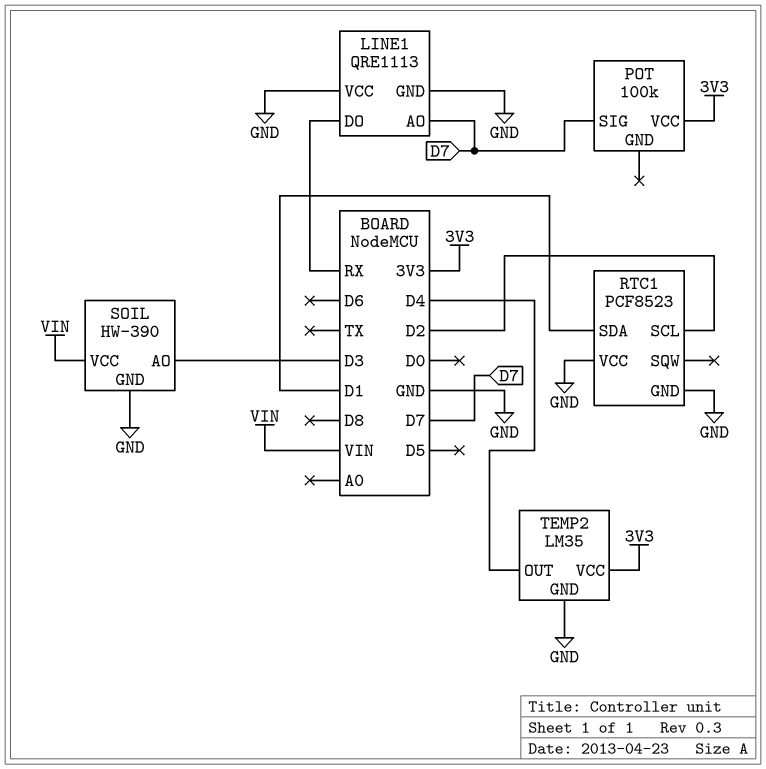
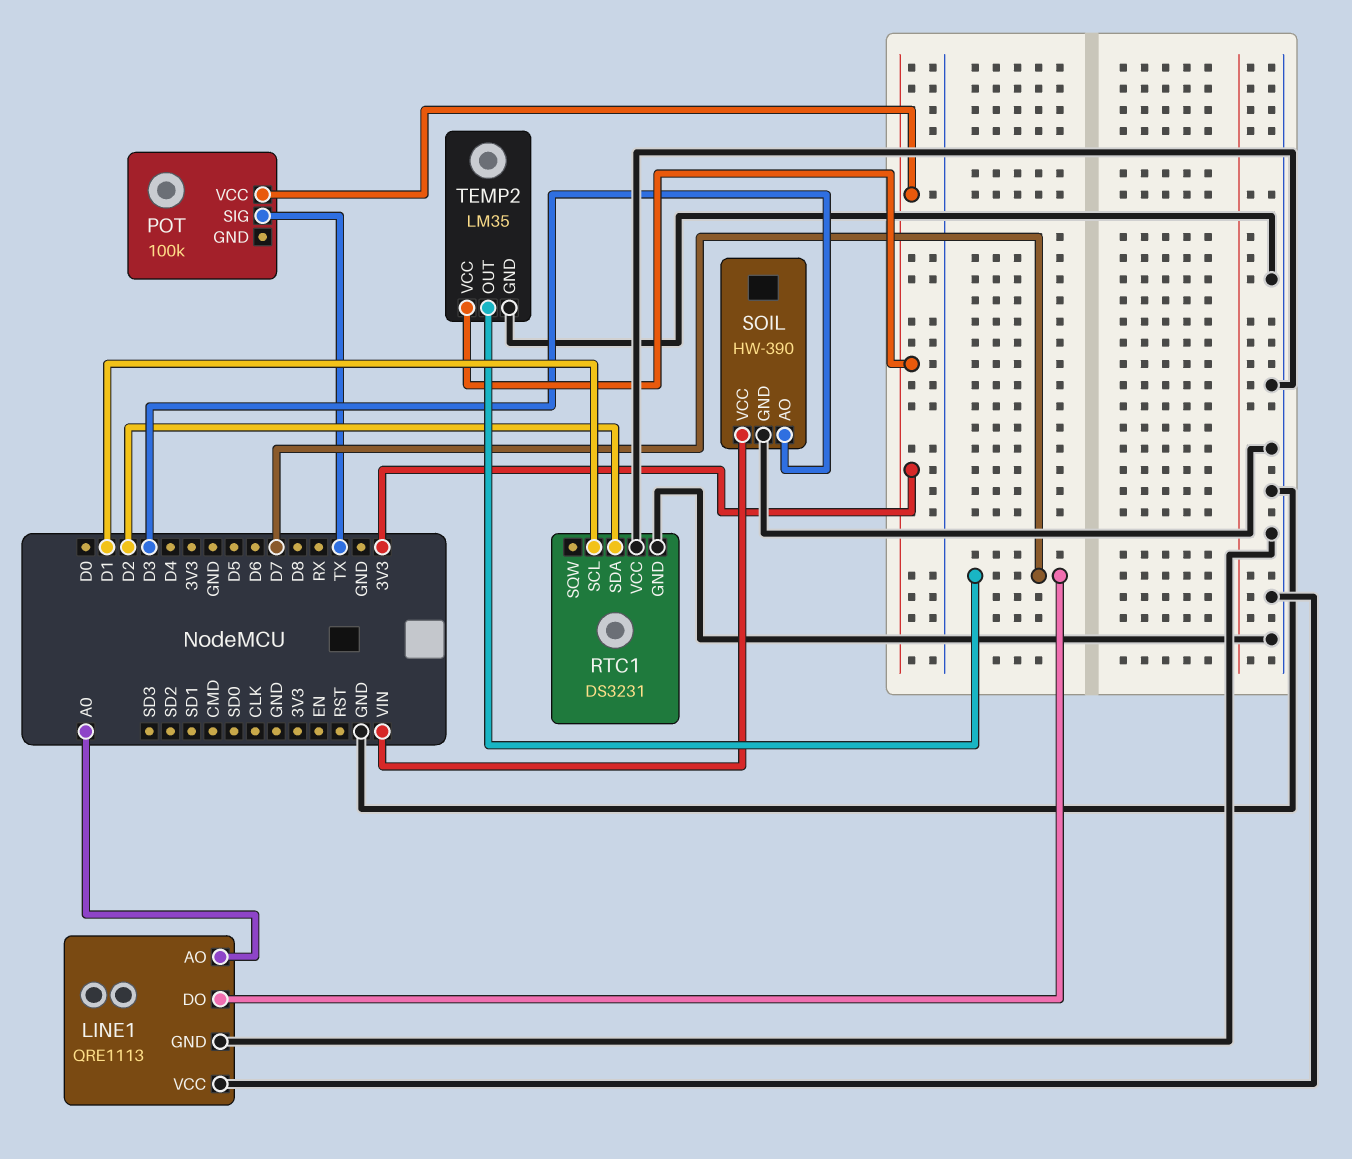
LINE1 pin AO: D7 -> A0
LINE1 pin DO: RX -> D7
POT pin SIG: D7 -> TX
RTC1: PCF8523 -> DS3231
RTC1 pin SCL: D2 -> D1
RTC1 pin SDA: D1 -> D2
TEMP2 pin OUT: D4 -> D7

